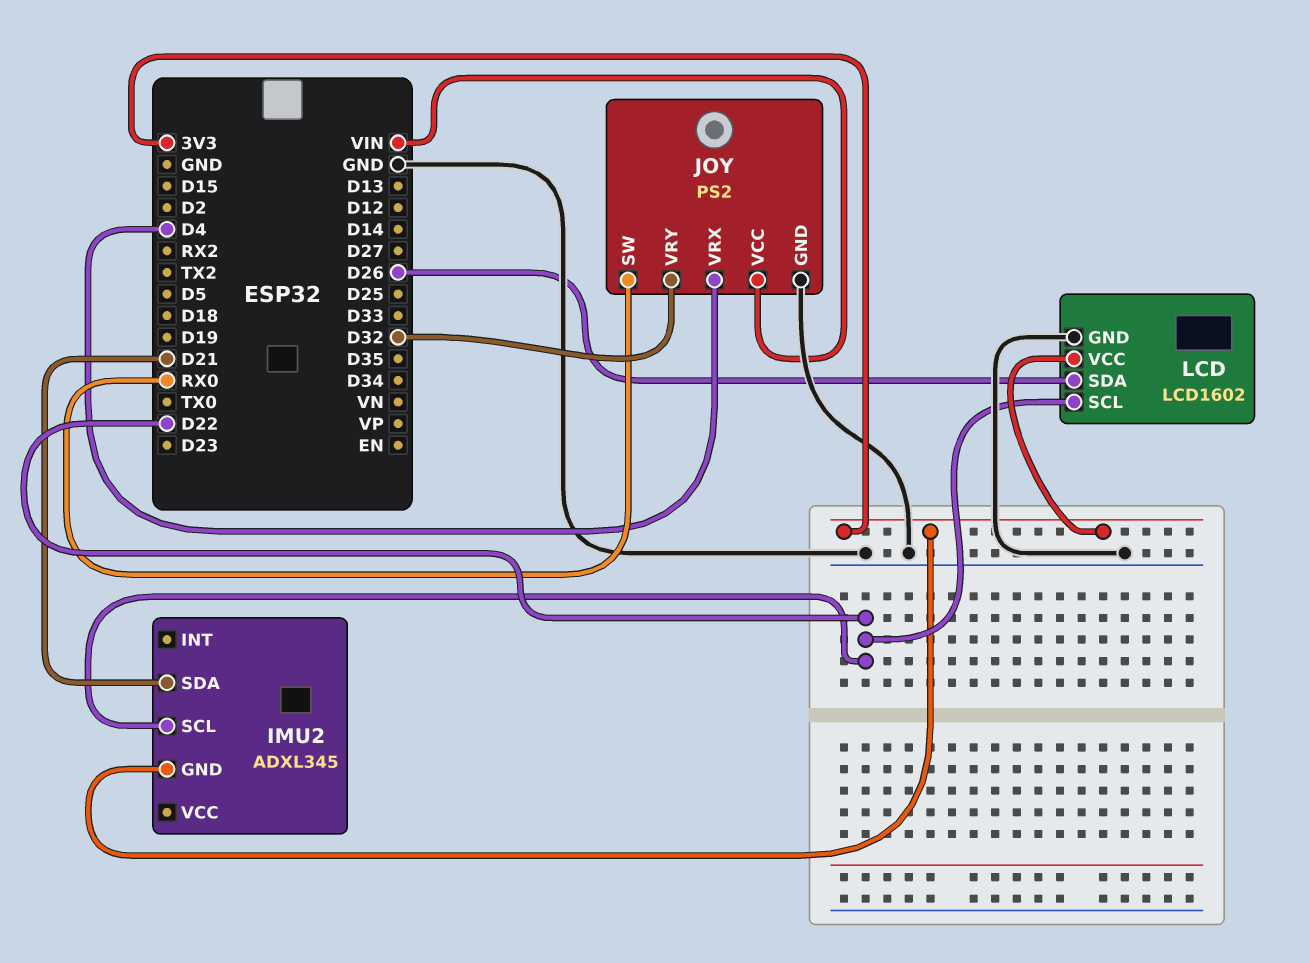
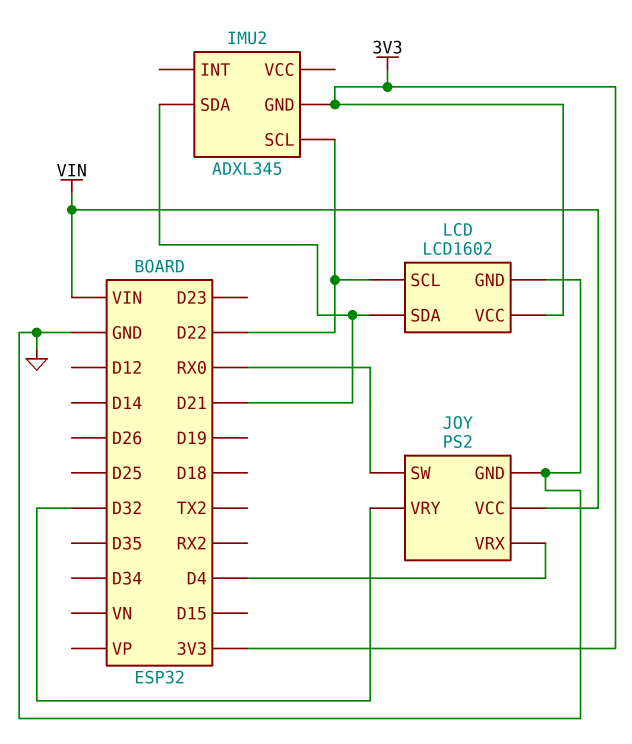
LCD pin SDA: D26 -> D21

